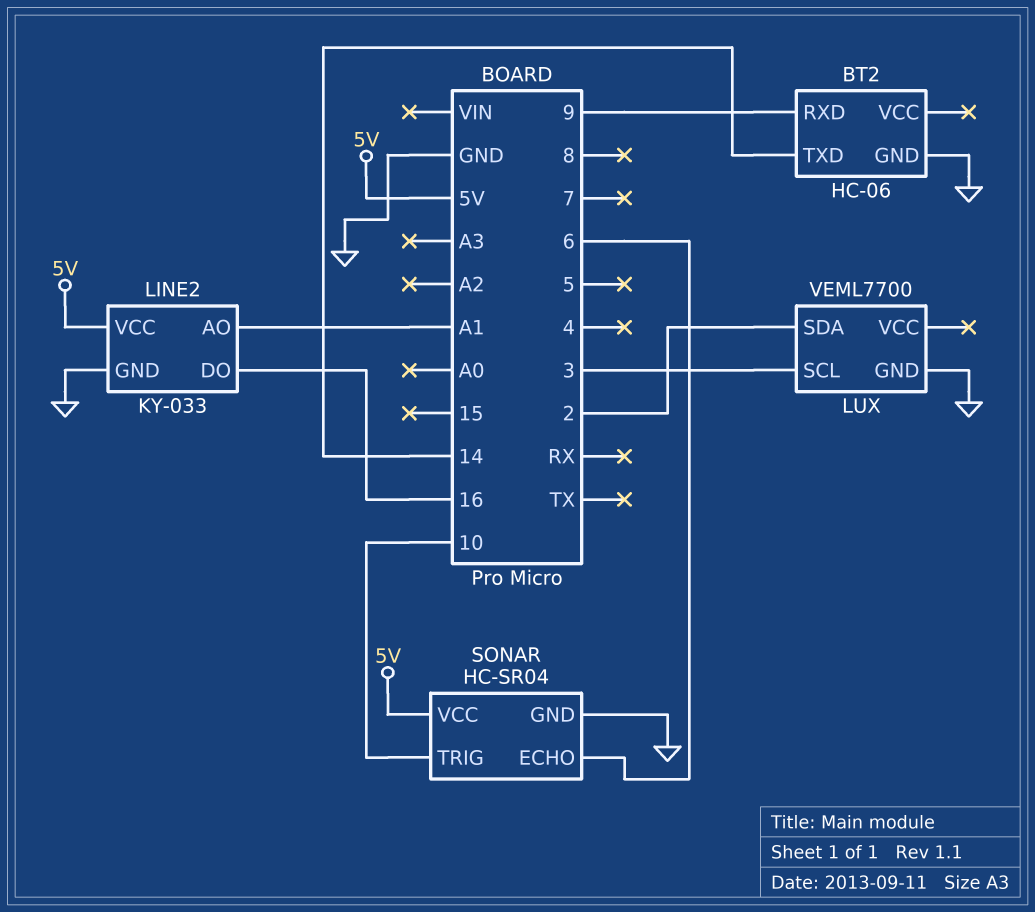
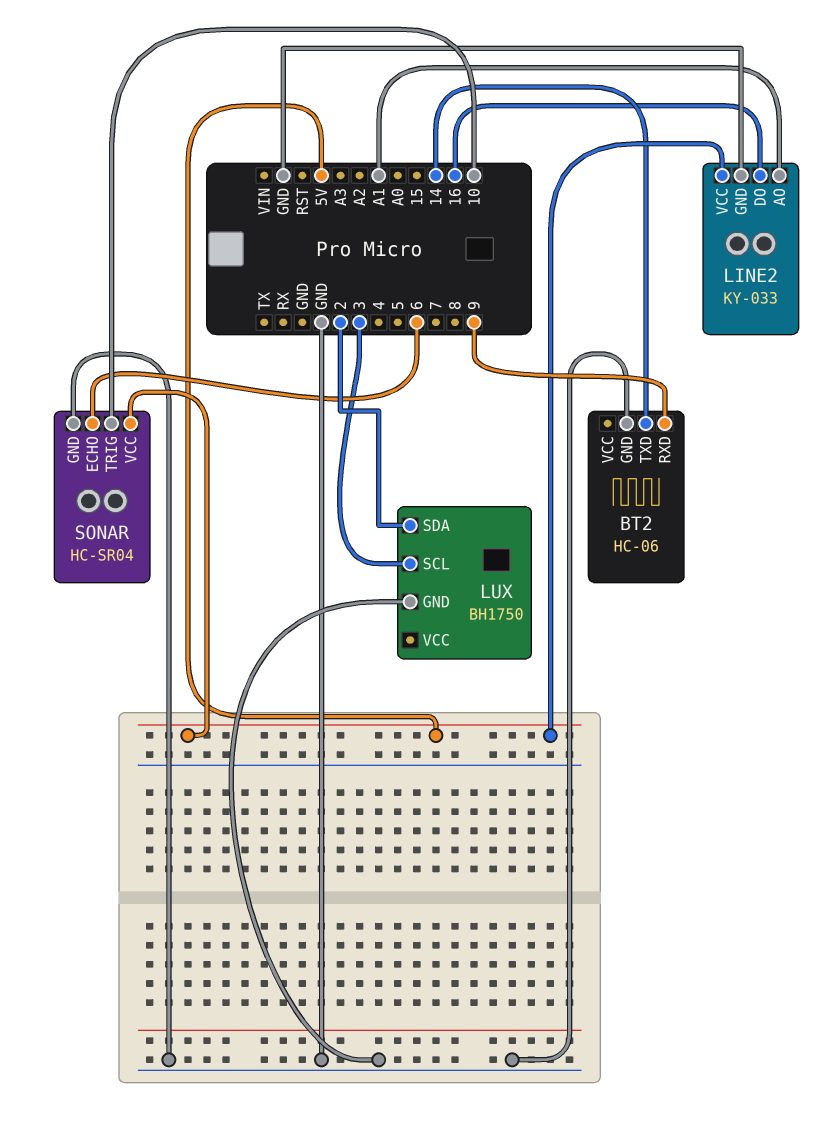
LUX: VEML7700 -> BH1750

